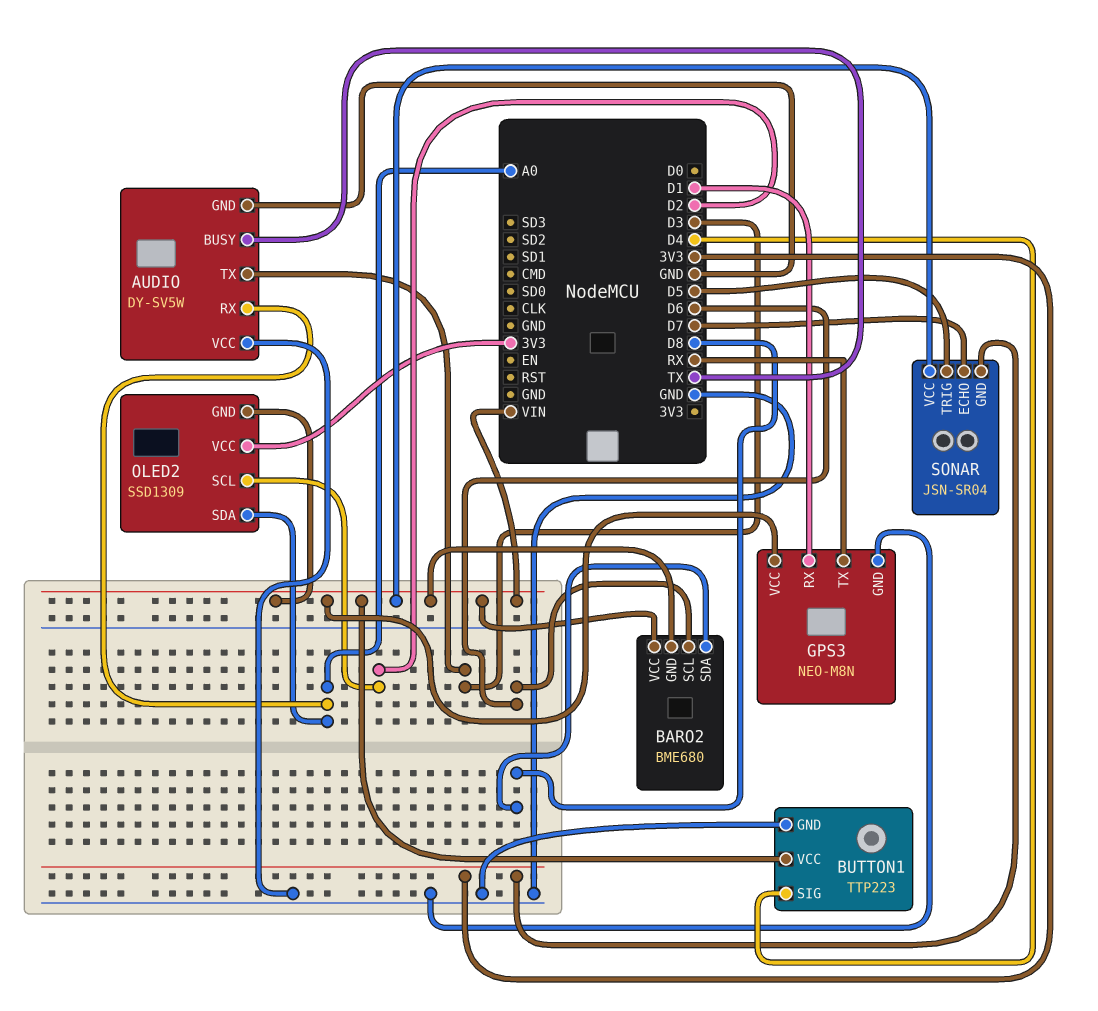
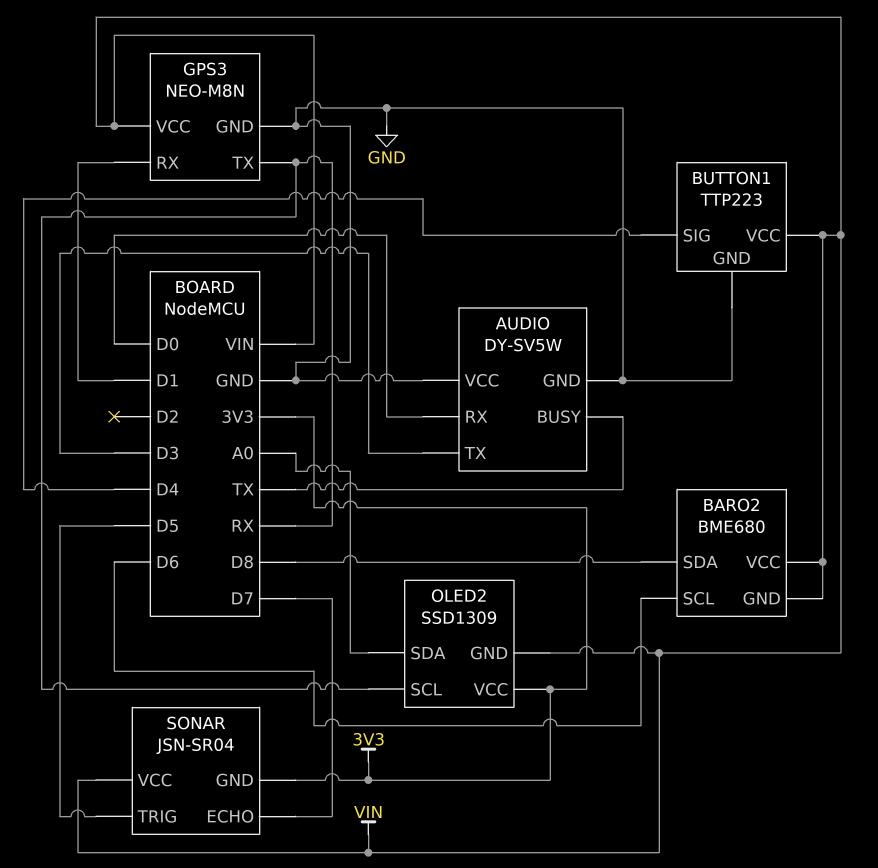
AUDIO pin RX: A0 -> D0
OLED2 pin SCL: D2 -> RX

